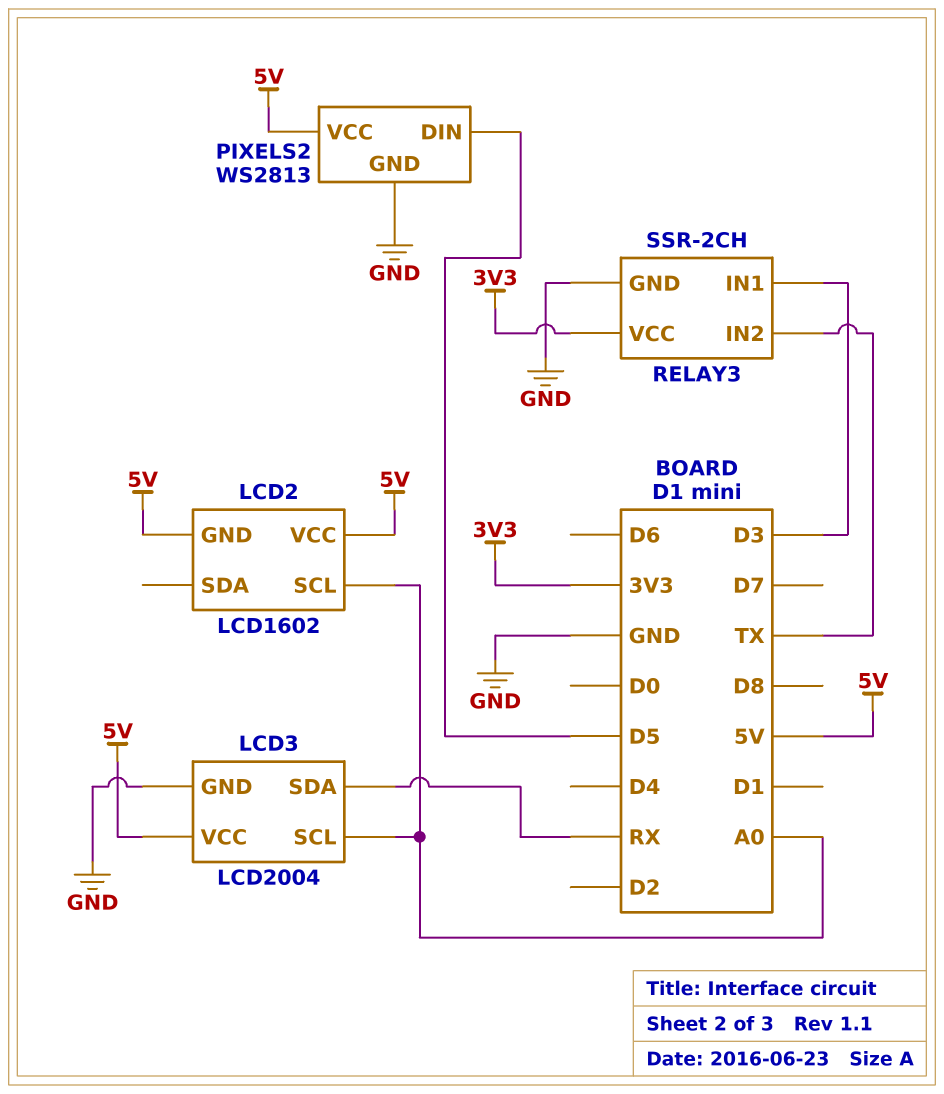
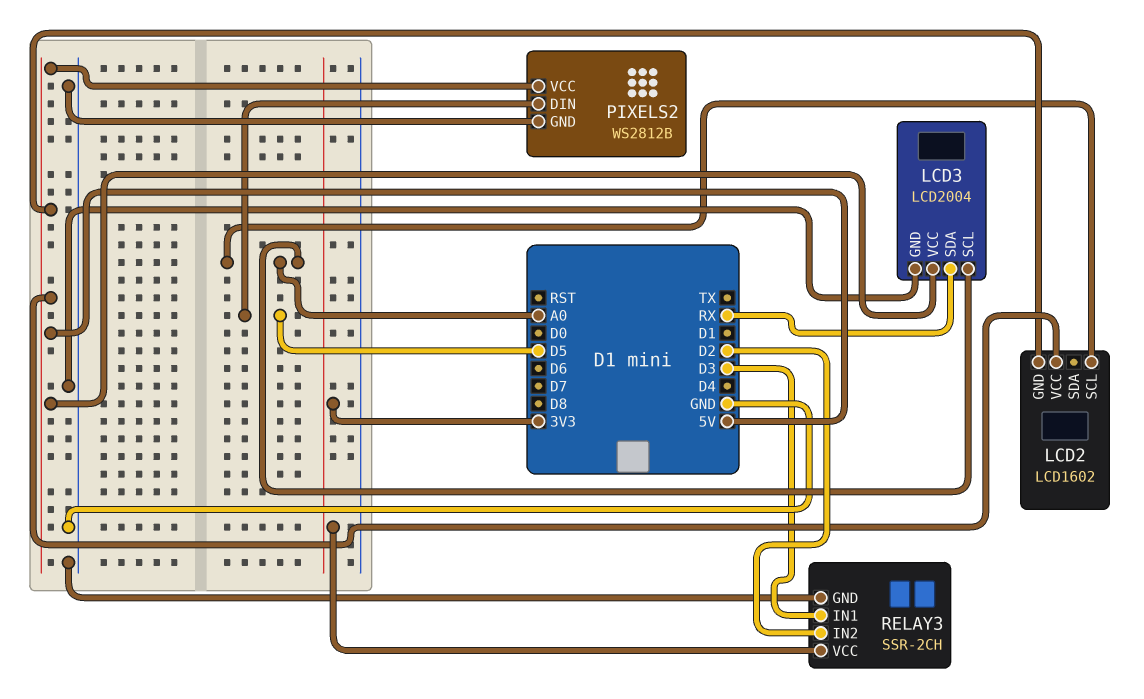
PIXELS2: WS2813 -> WS2812B
RELAY3 pin IN2: TX -> D2

